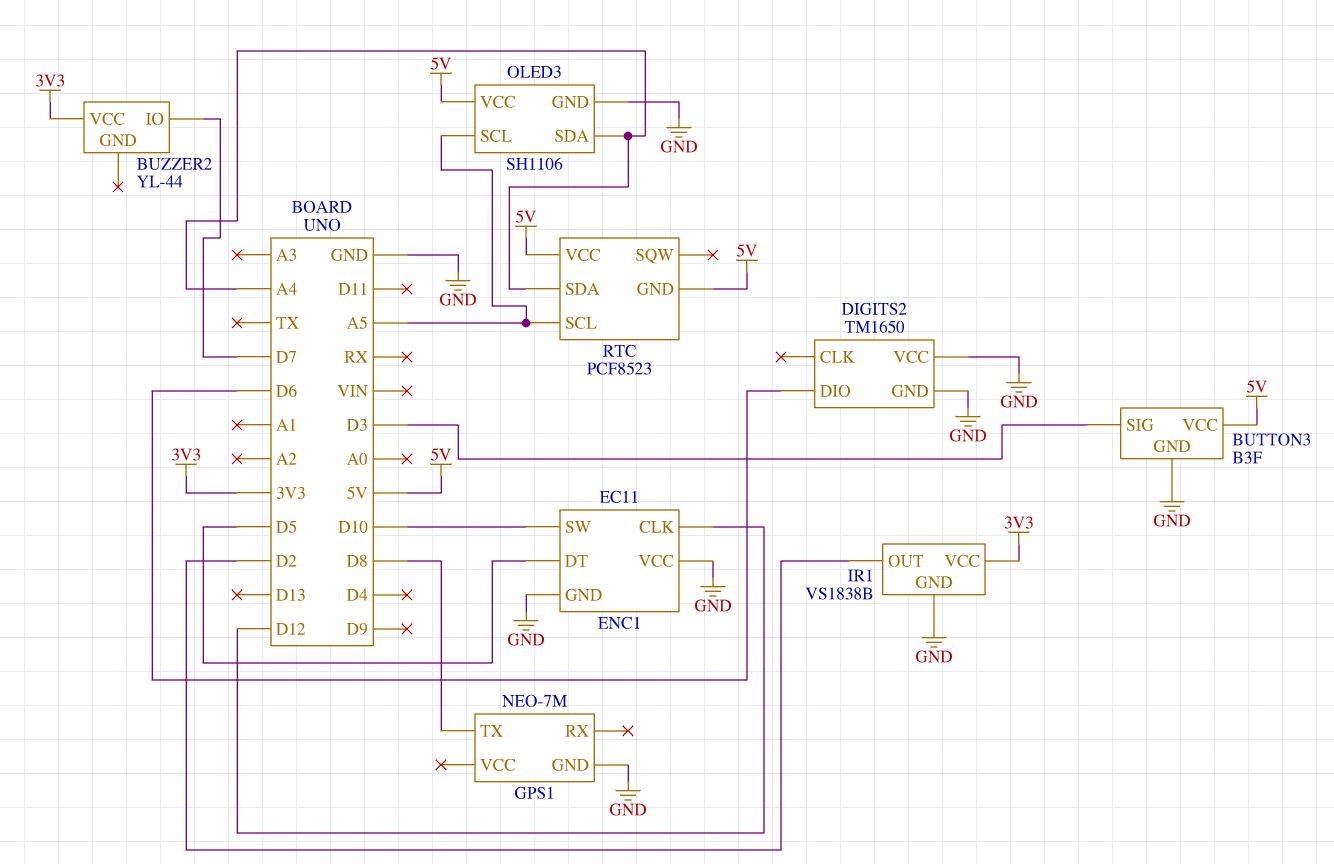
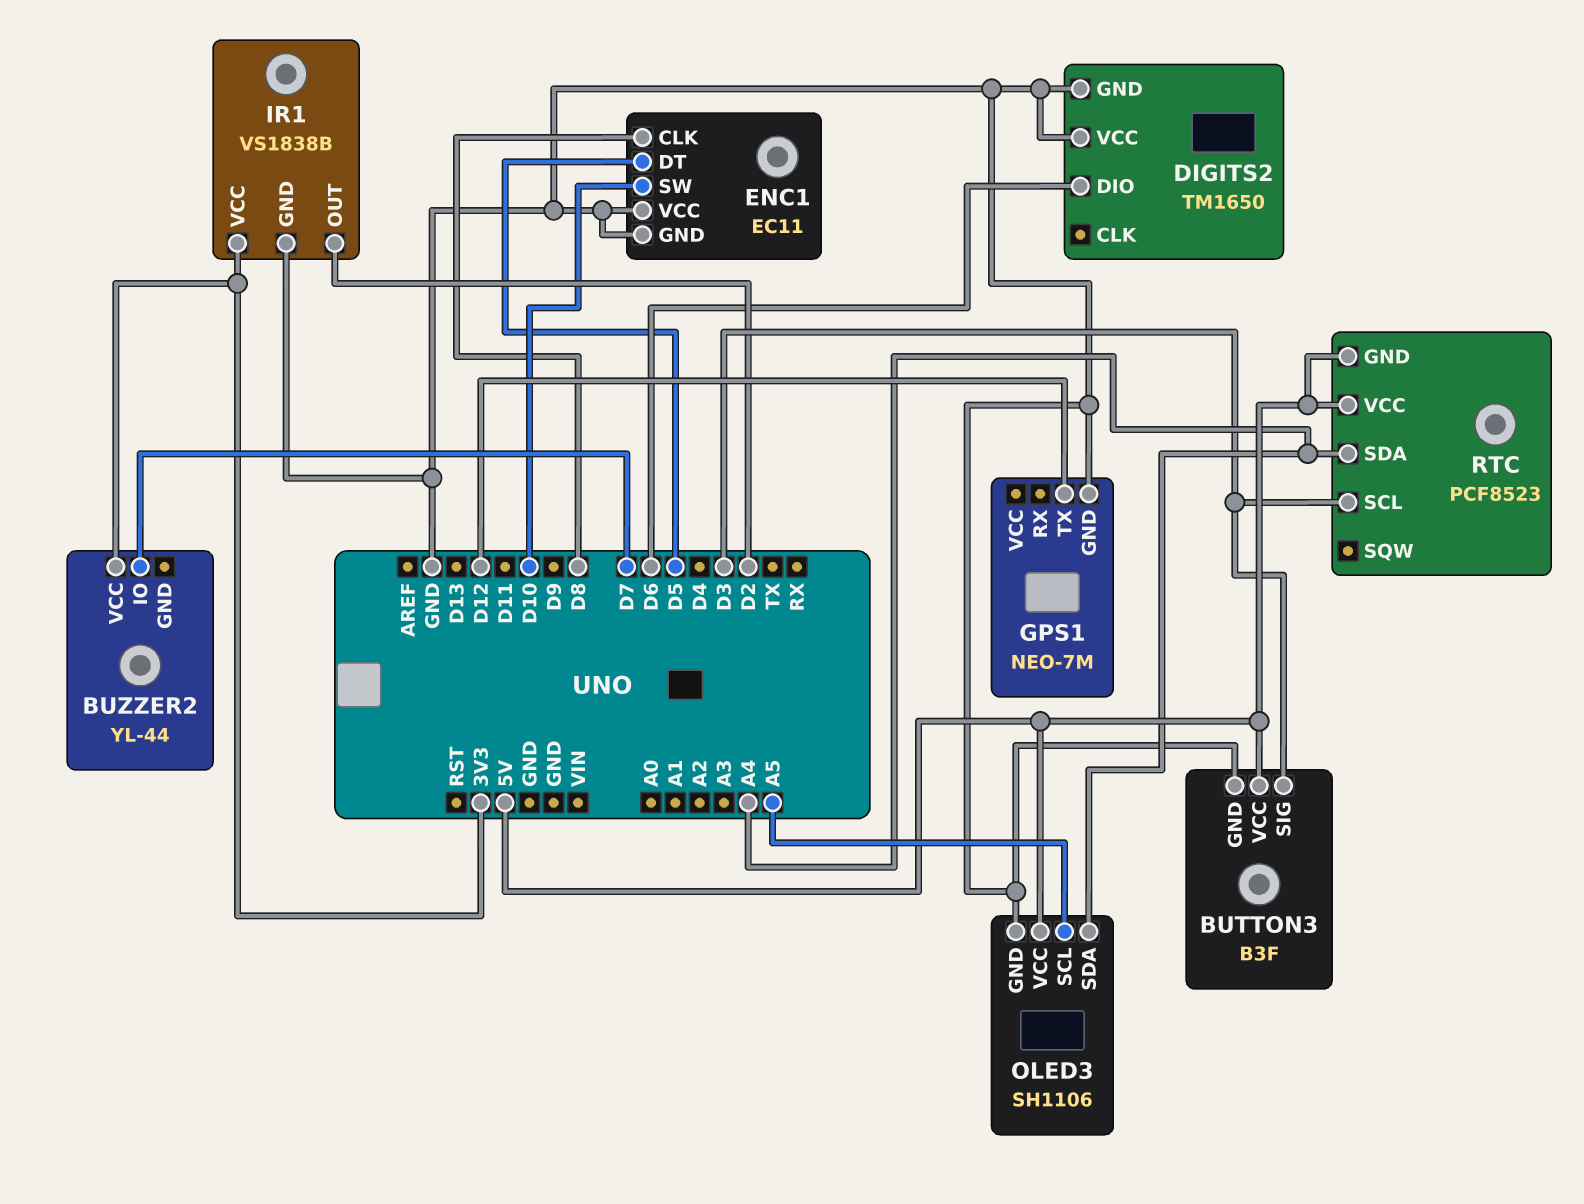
ENC1 pin CLK: D12 -> D8
GPS1 pin TX: D8 -> D12
RTC pin SCL: A5 -> D3

